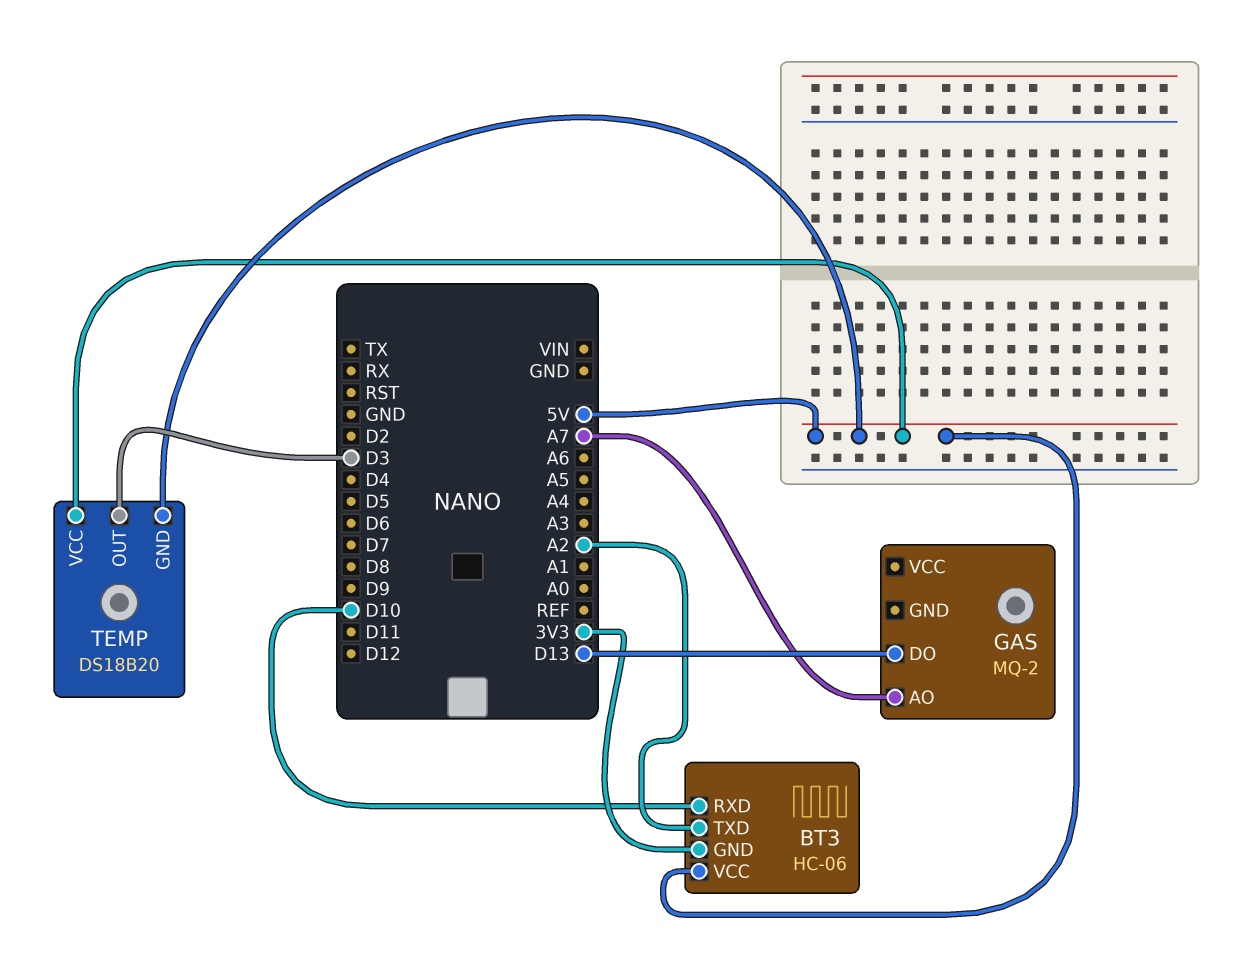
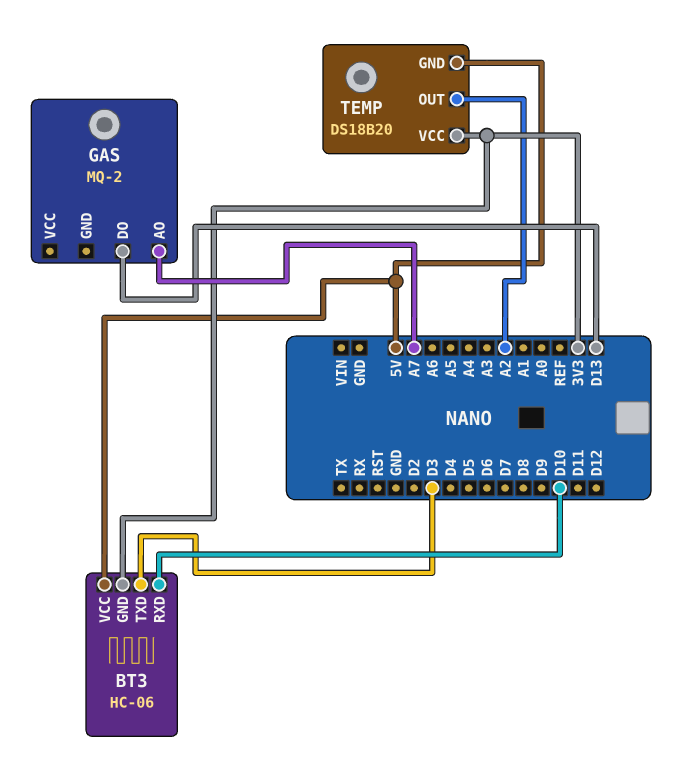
BT3 pin TXD: A2 -> D3
TEMP pin OUT: D3 -> A2
TEMP pin VCC: 5V -> 3V3

